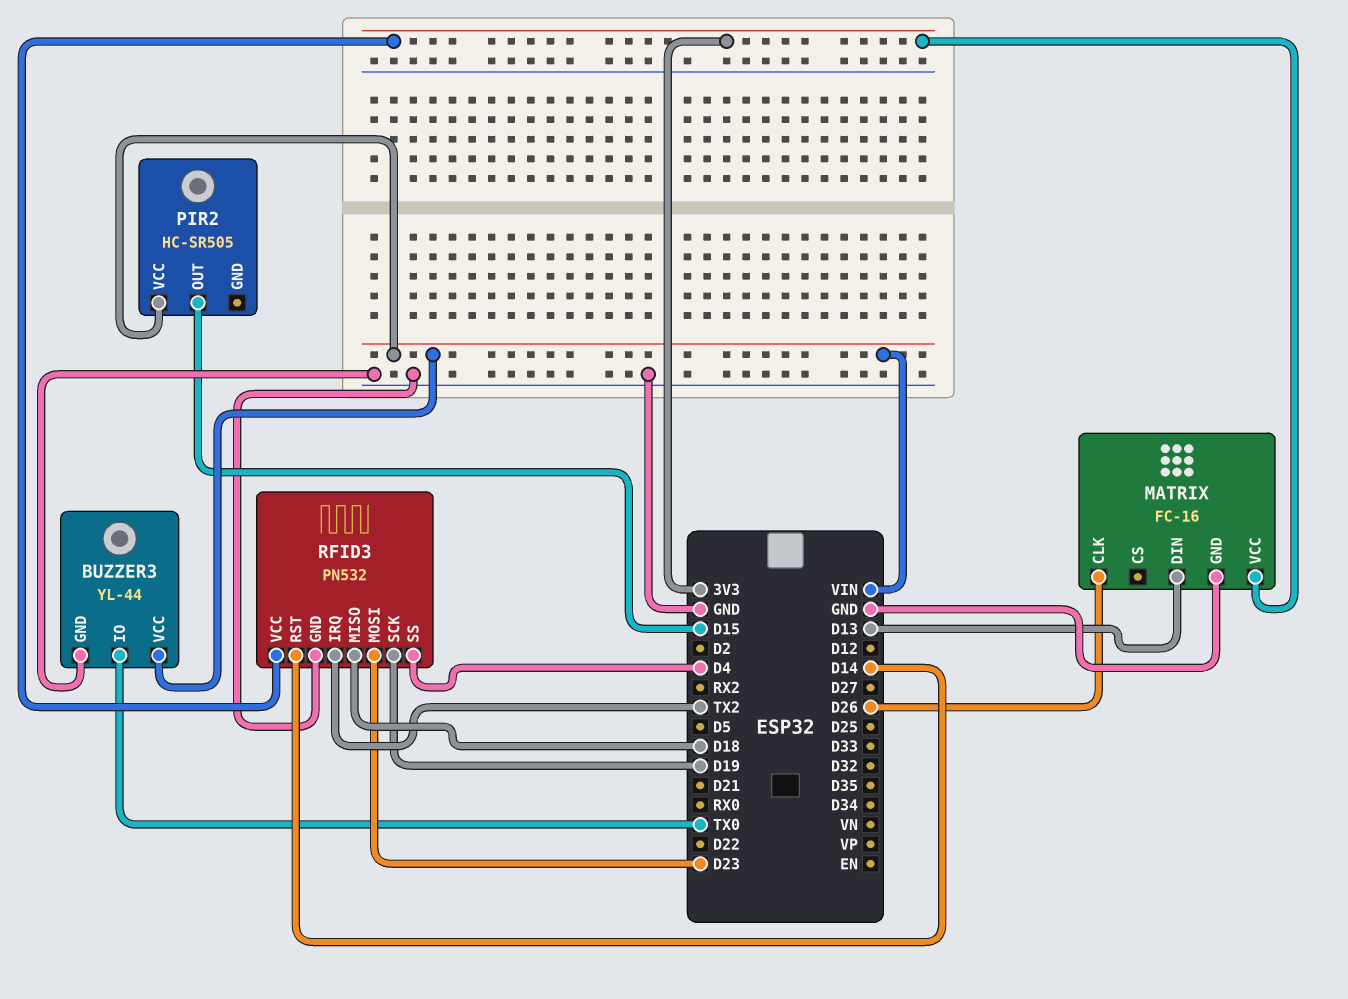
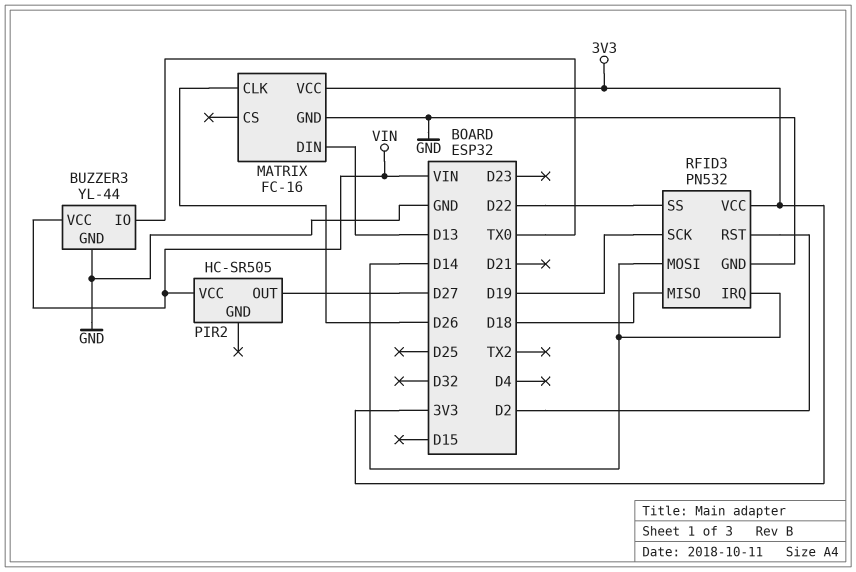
PIR2 pin OUT: D15 -> D27
RFID3 pin IRQ: TX2 -> D14
RFID3 pin MOSI: D23 -> D14
RFID3 pin RST: D14 -> D2
RFID3 pin SS: D4 -> D22

